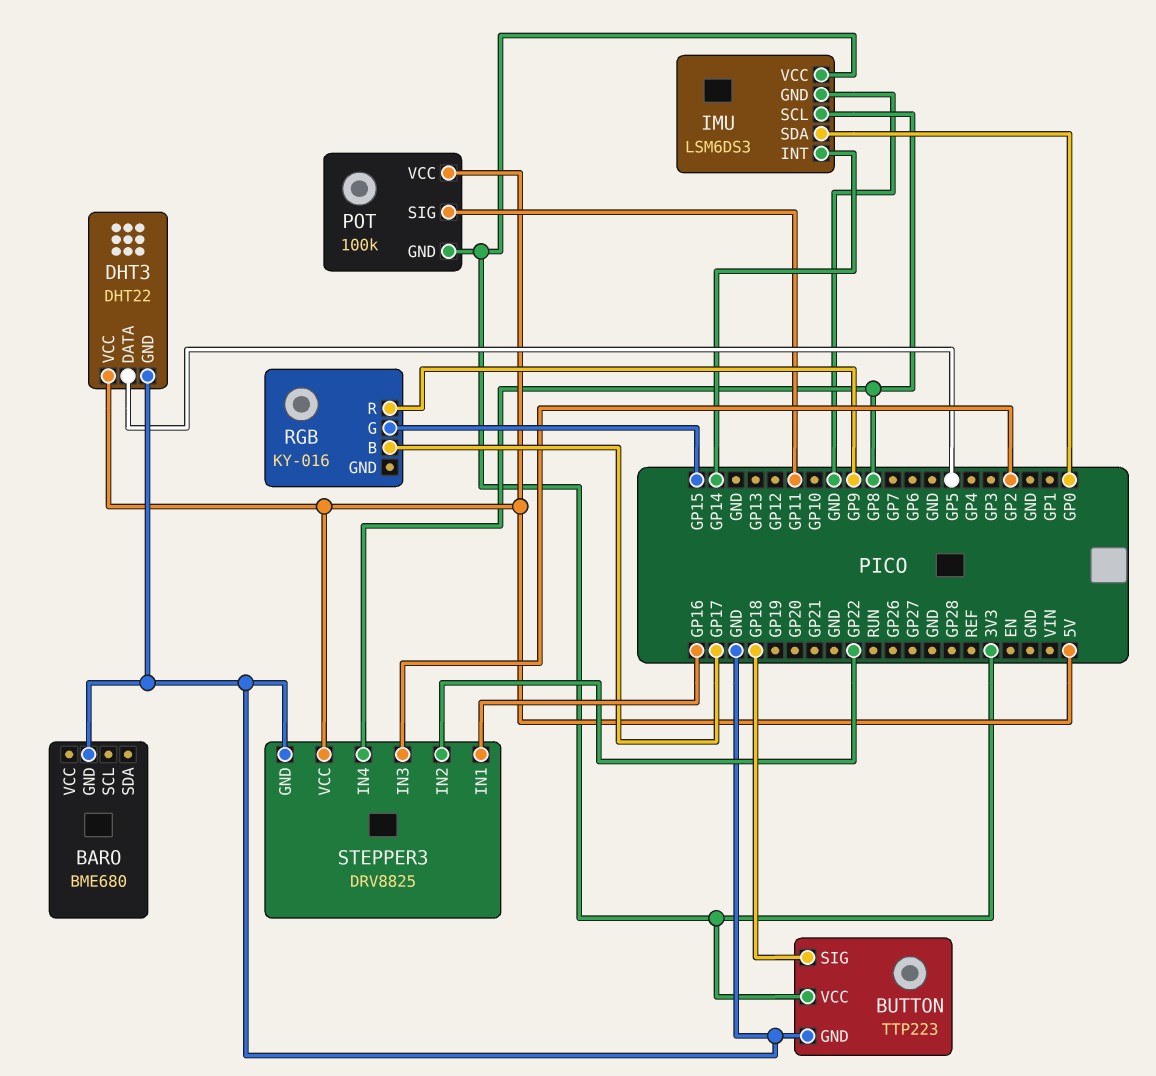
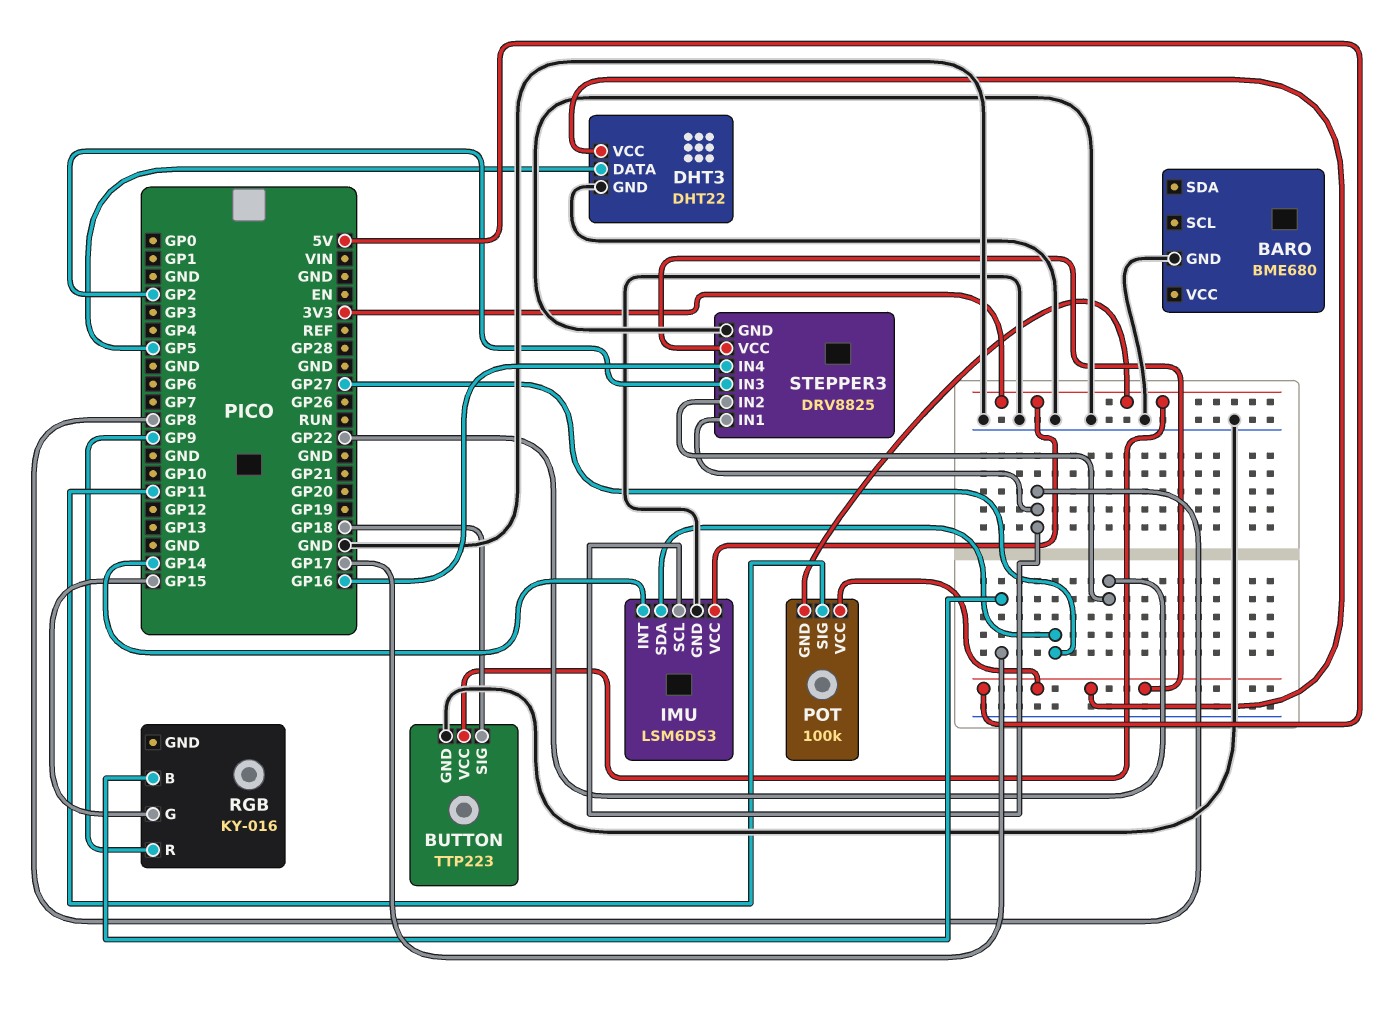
IMU pin SDA: GP0 -> GP27
STEPPER3 pin IN1: GP16 -> GP8
STEPPER3 pin IN4: GP8 -> GP16

